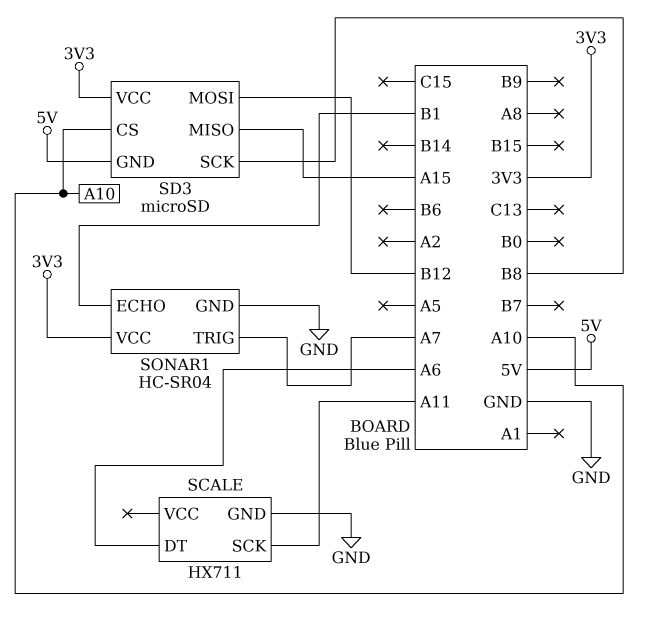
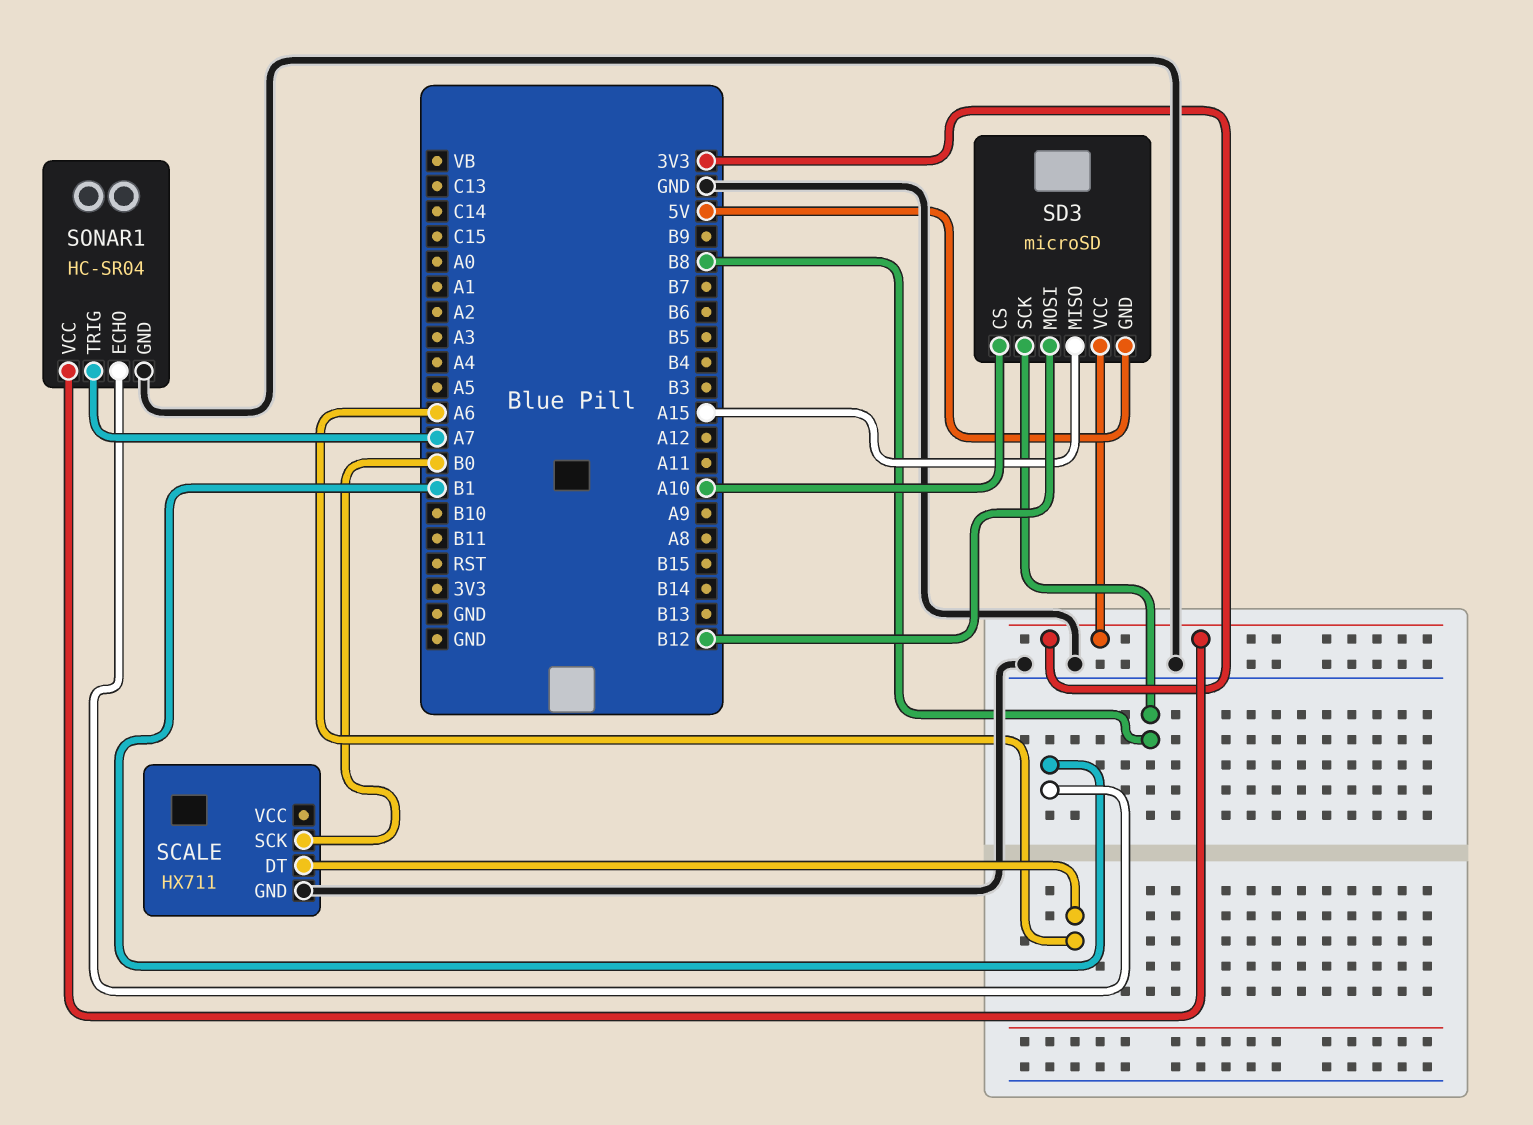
SCALE pin SCK: A11 -> B0

